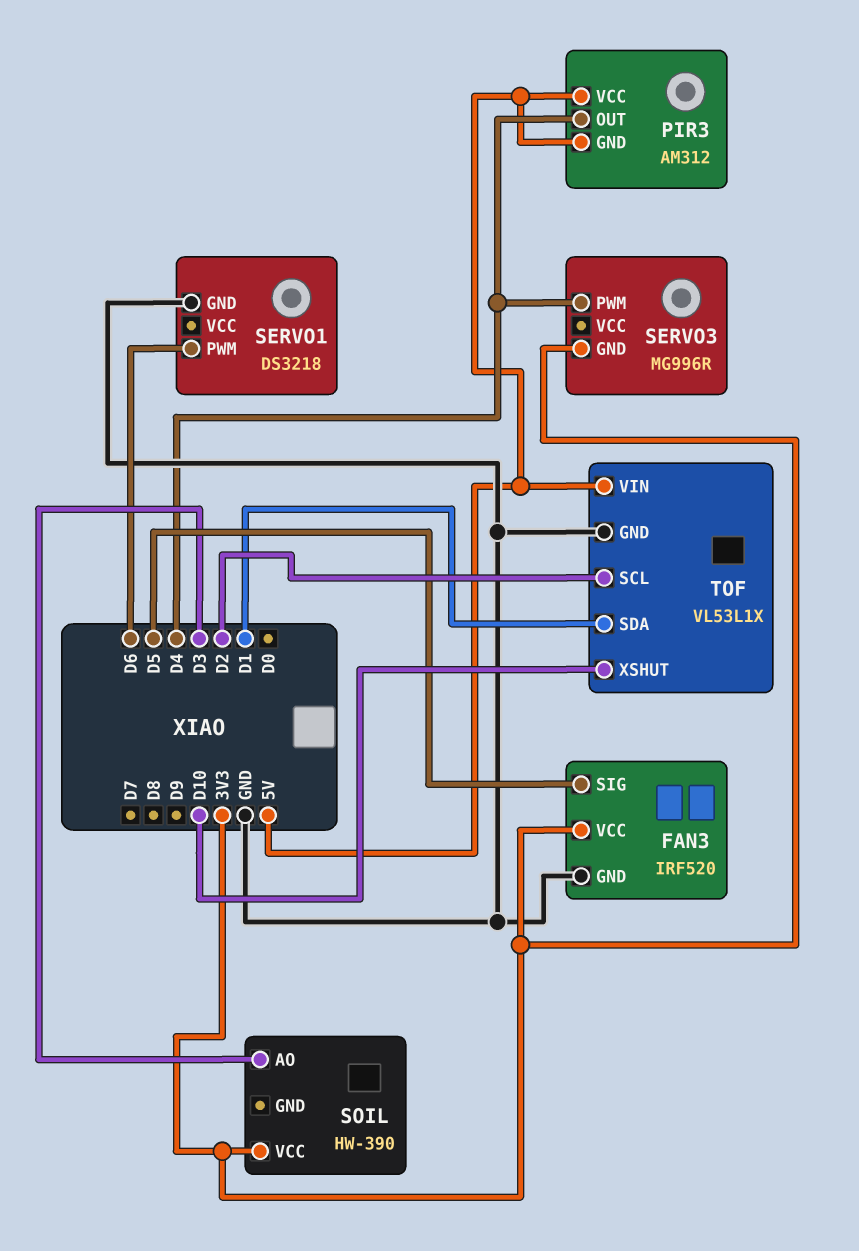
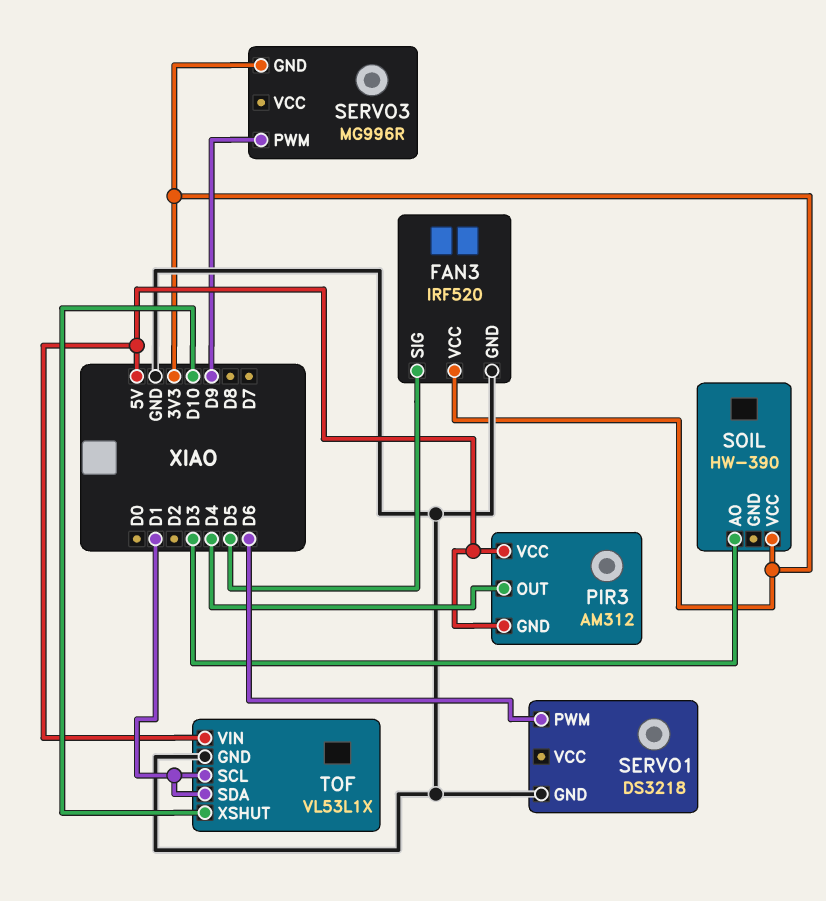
SERVO3 pin PWM: D4 -> D9
TOF pin SCL: D2 -> D1

